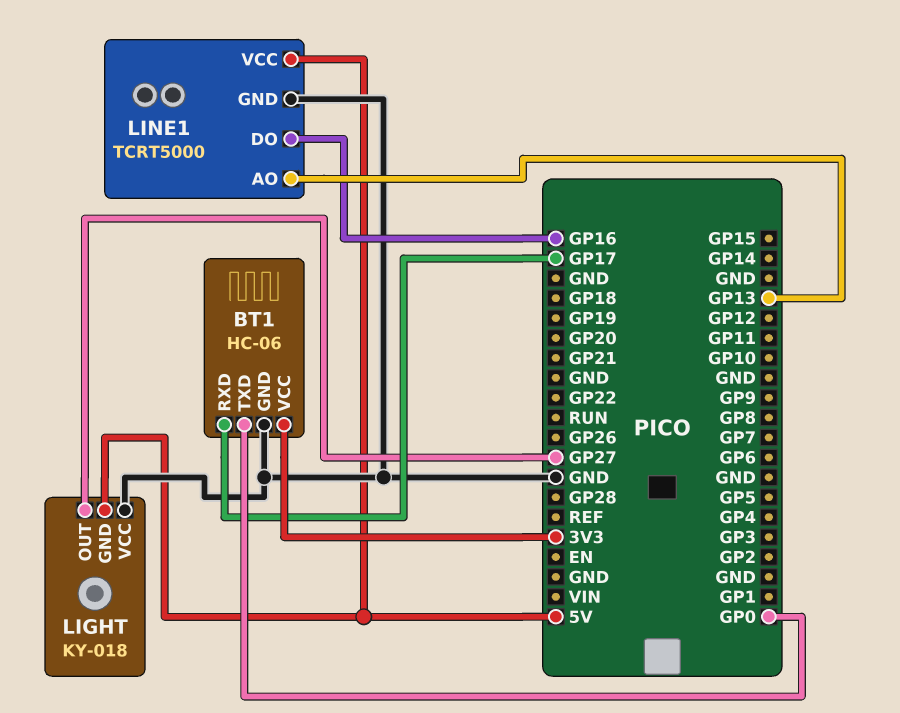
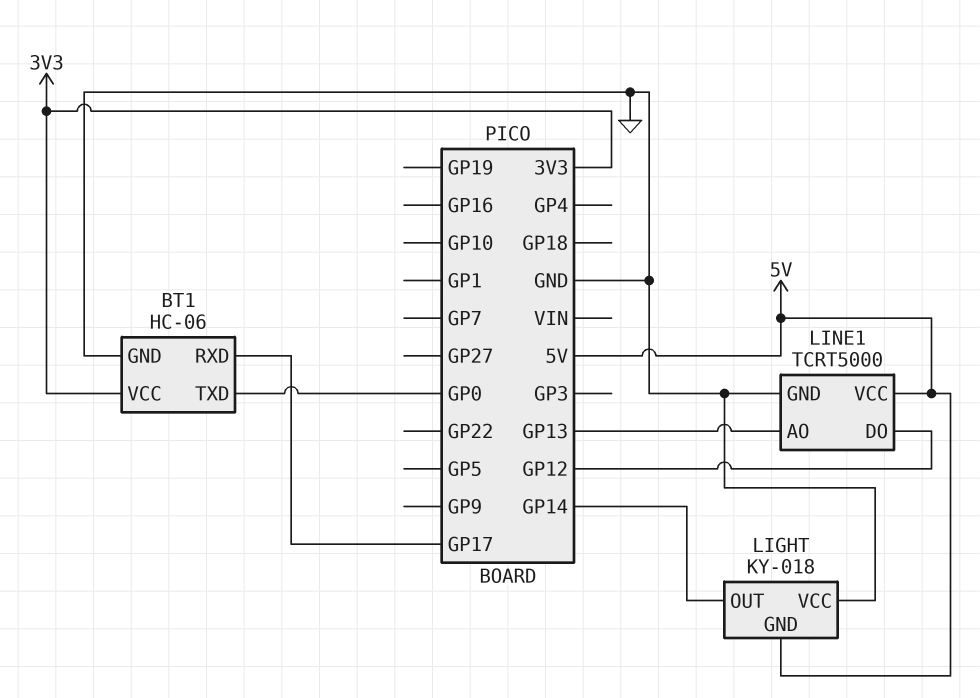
LIGHT pin OUT: GP27 -> GP14
LINE1 pin DO: GP16 -> GP12

